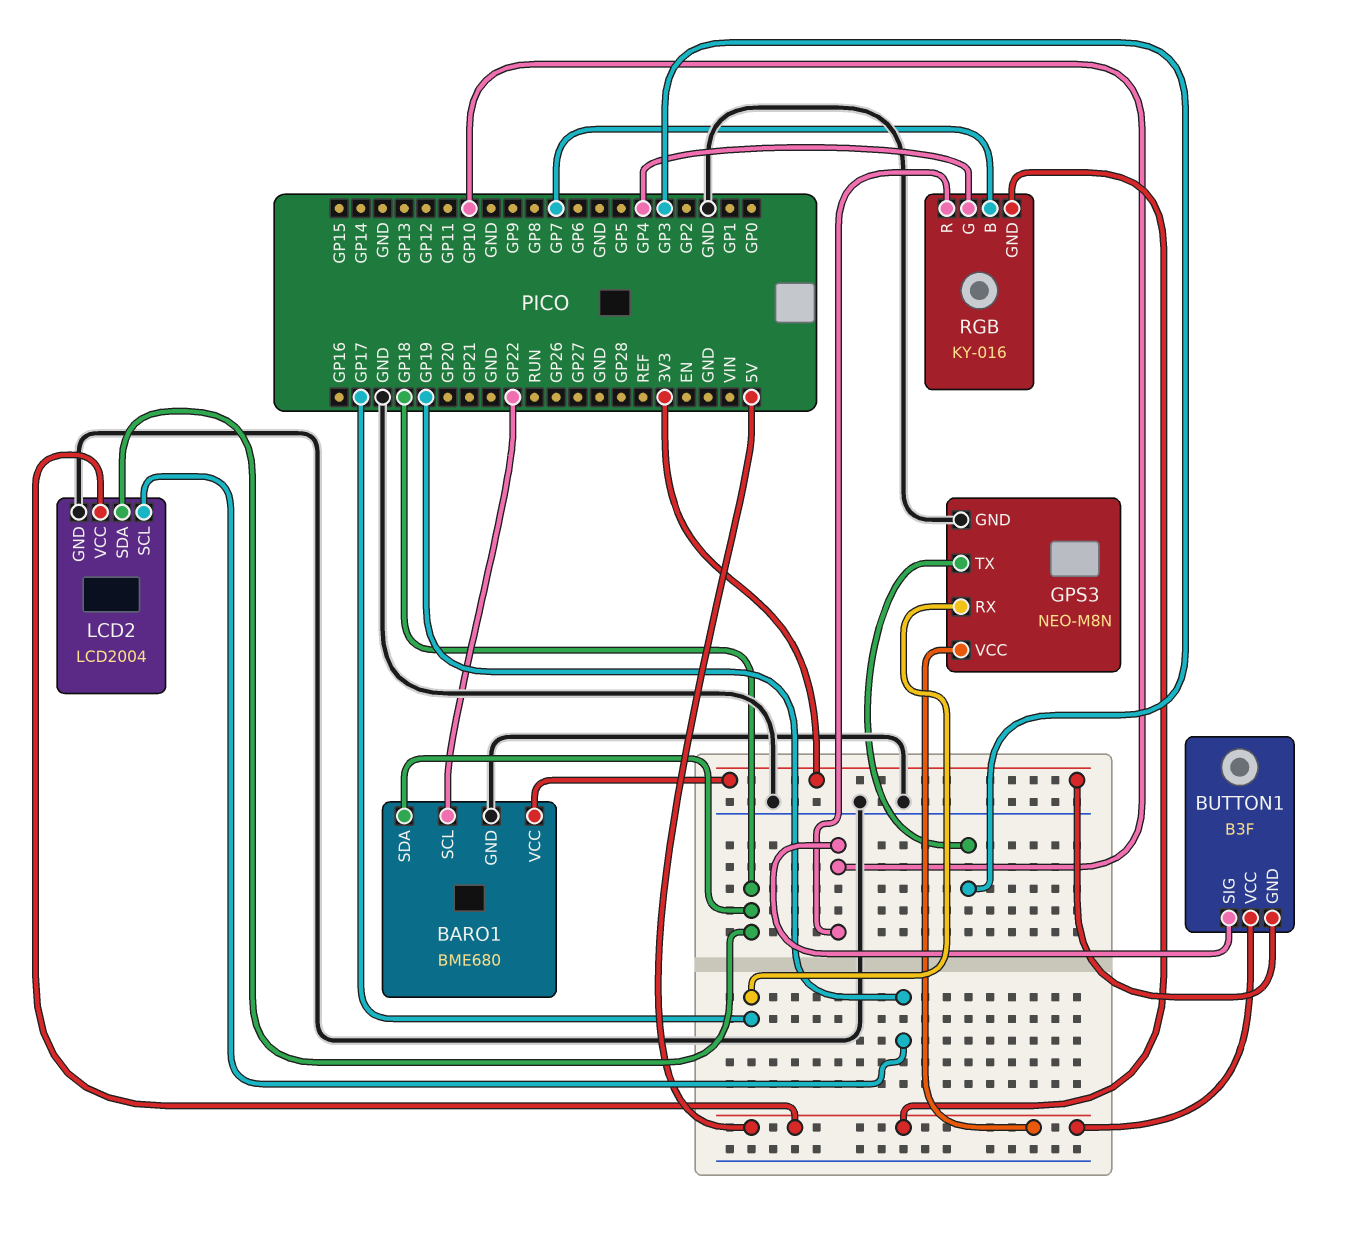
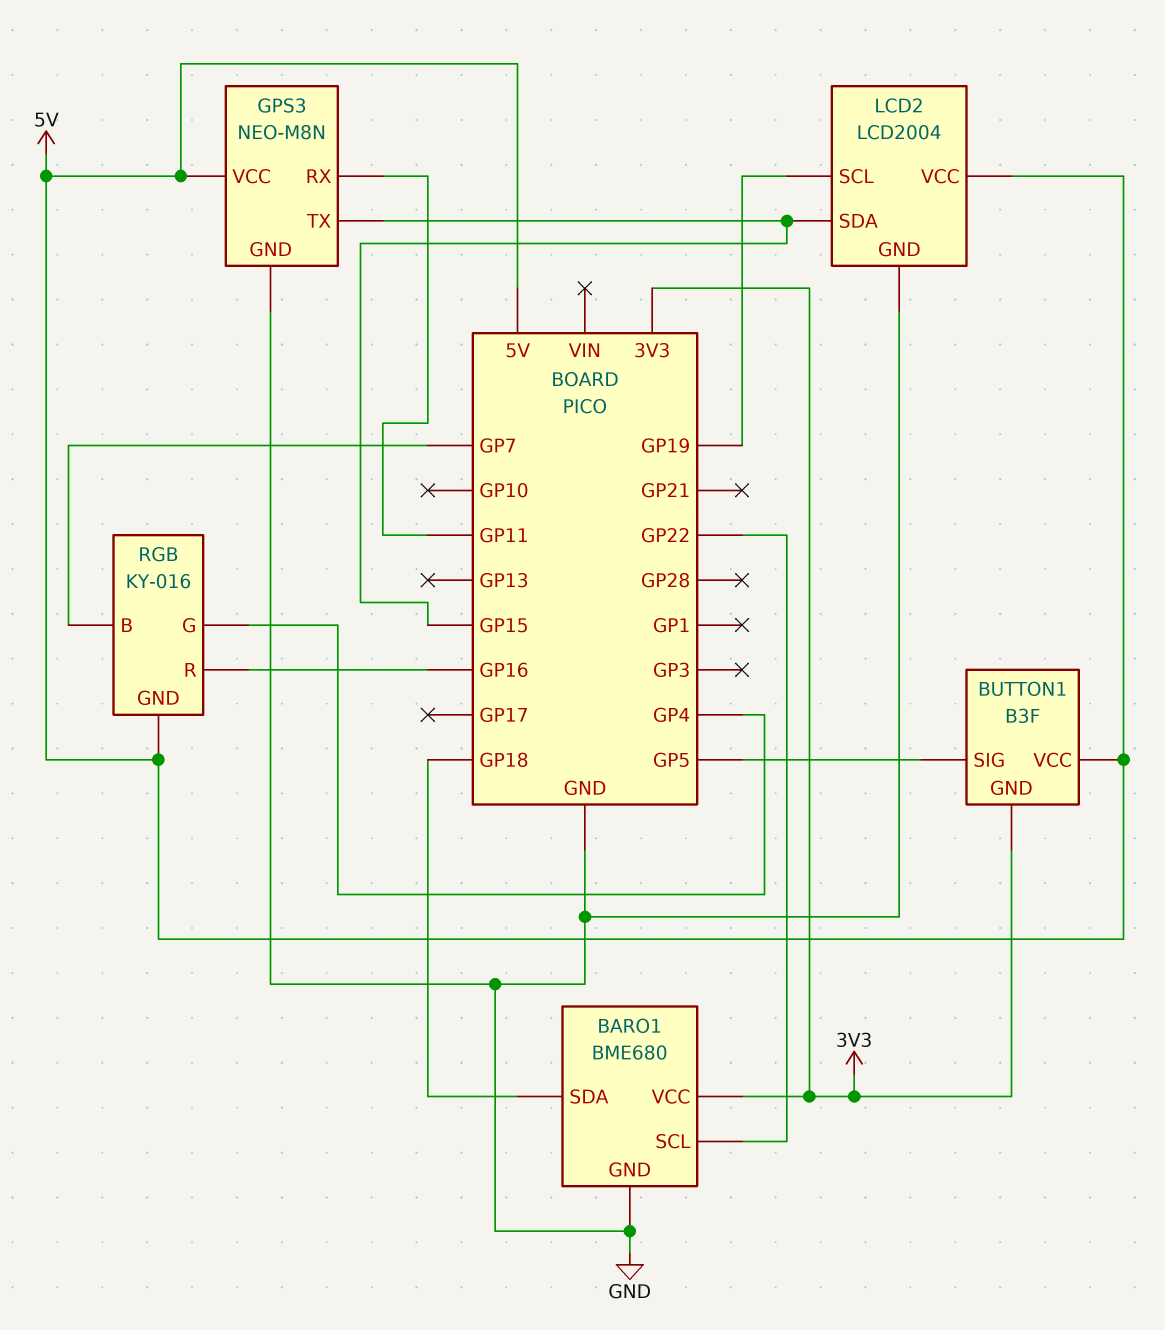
BUTTON1 pin SIG: GP10 -> GP5
GPS3 pin RX: GP17 -> GP11
GPS3 pin TX: GP3 -> GP15
LCD2 pin SDA: GP18 -> GP15
RGB pin R: GP10 -> GP16

